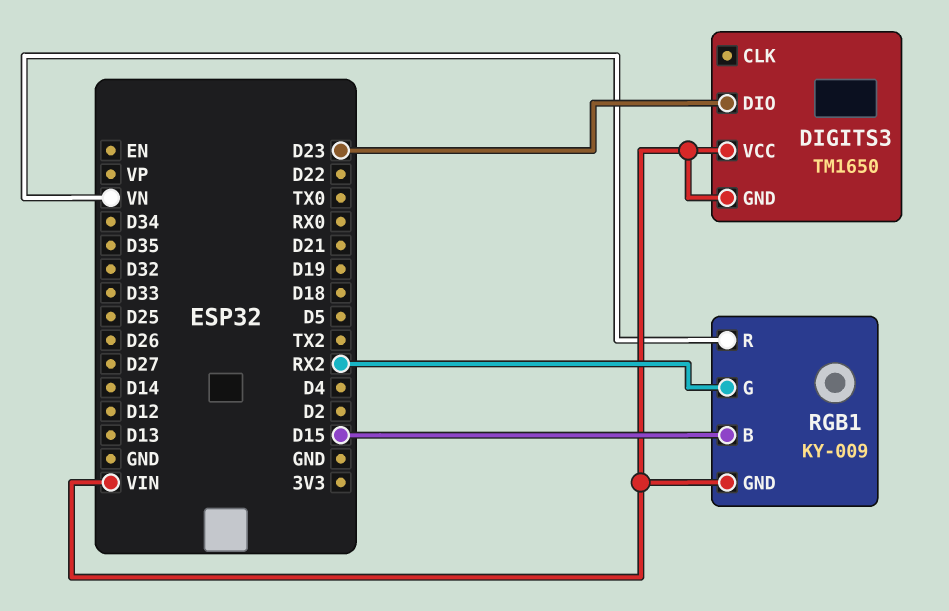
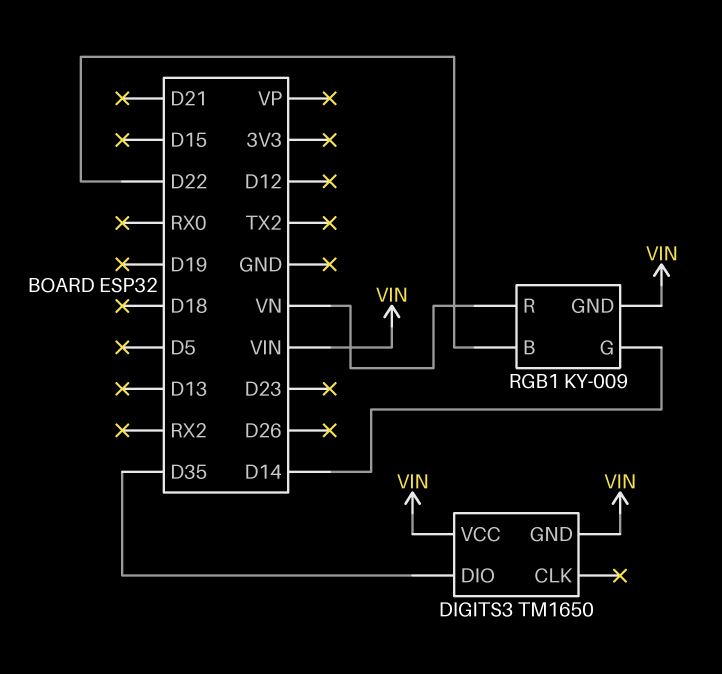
DIGITS3 pin DIO: D23 -> D35
RGB1 pin B: D15 -> D22
RGB1 pin G: RX2 -> D14

